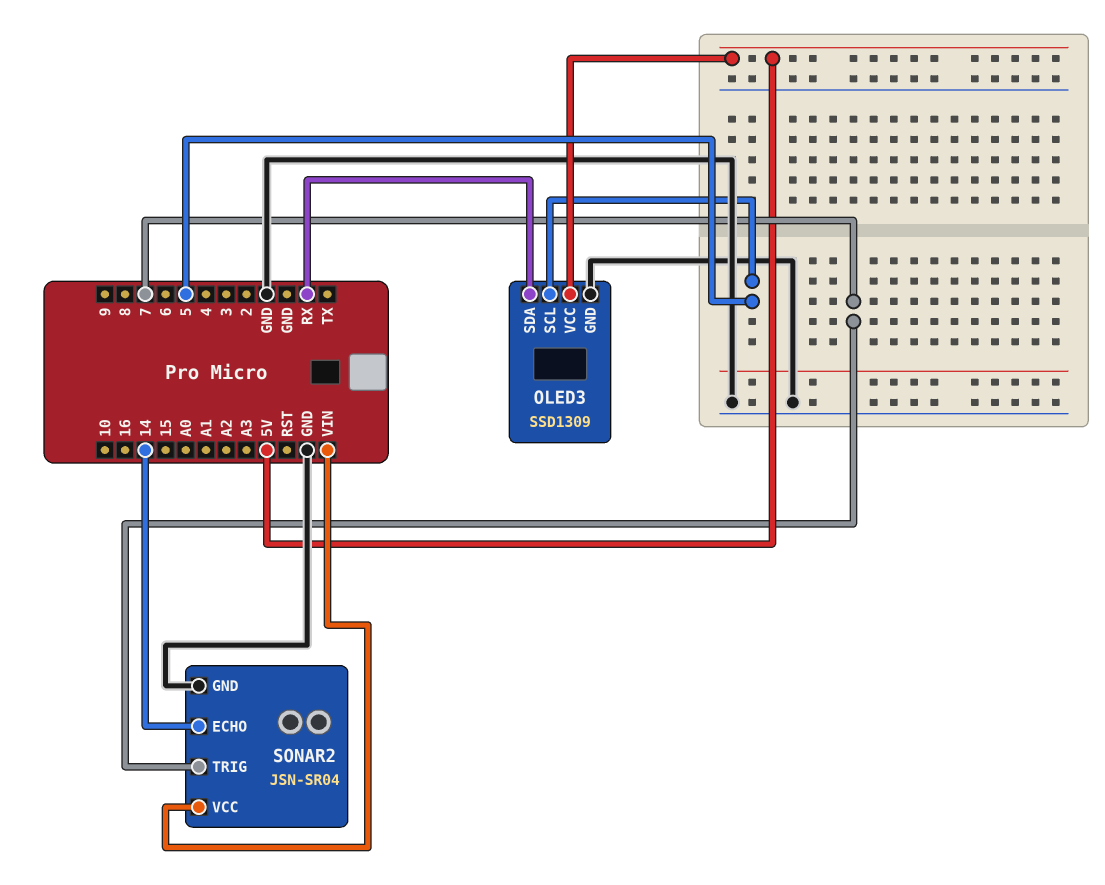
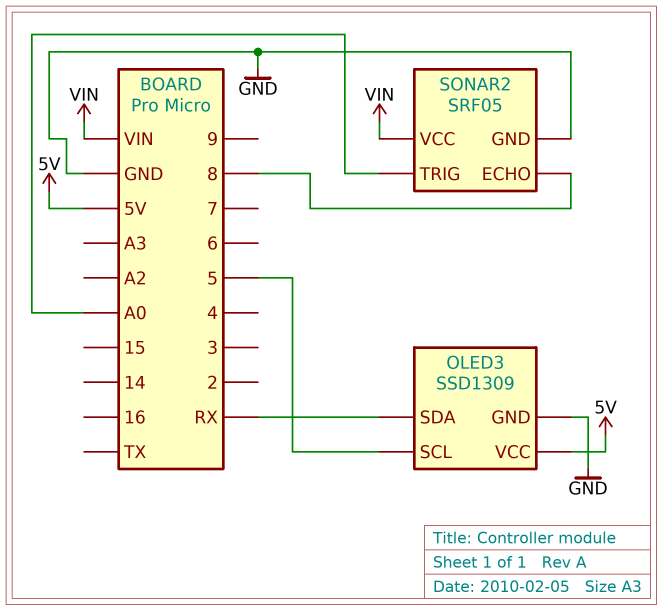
SONAR2: JSN-SR04 -> SRF05
SONAR2 pin ECHO: 14 -> 8
SONAR2 pin TRIG: 7 -> A0

